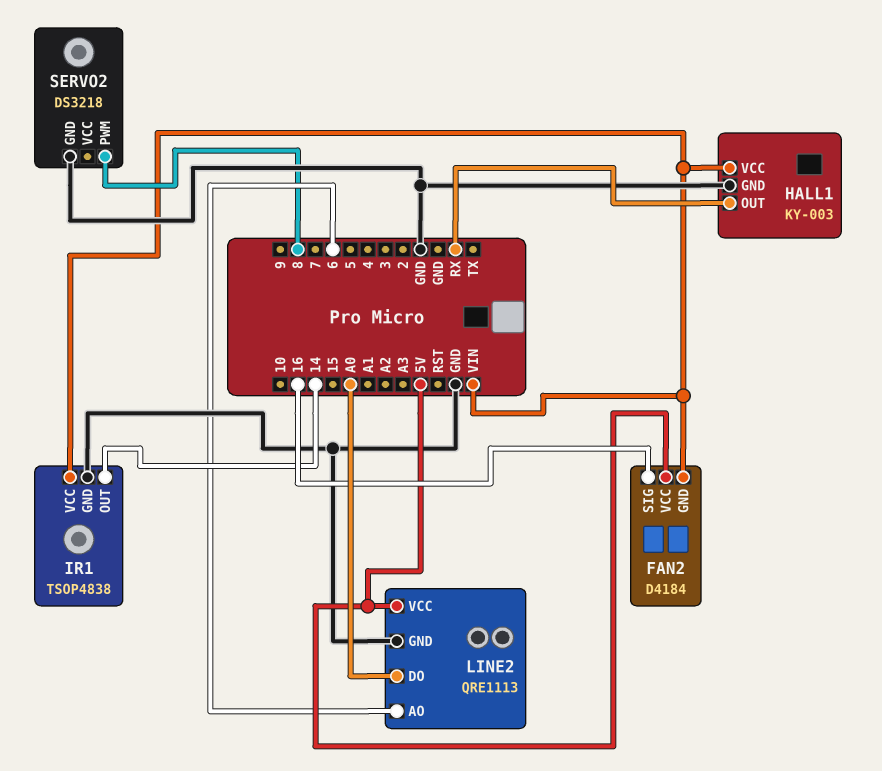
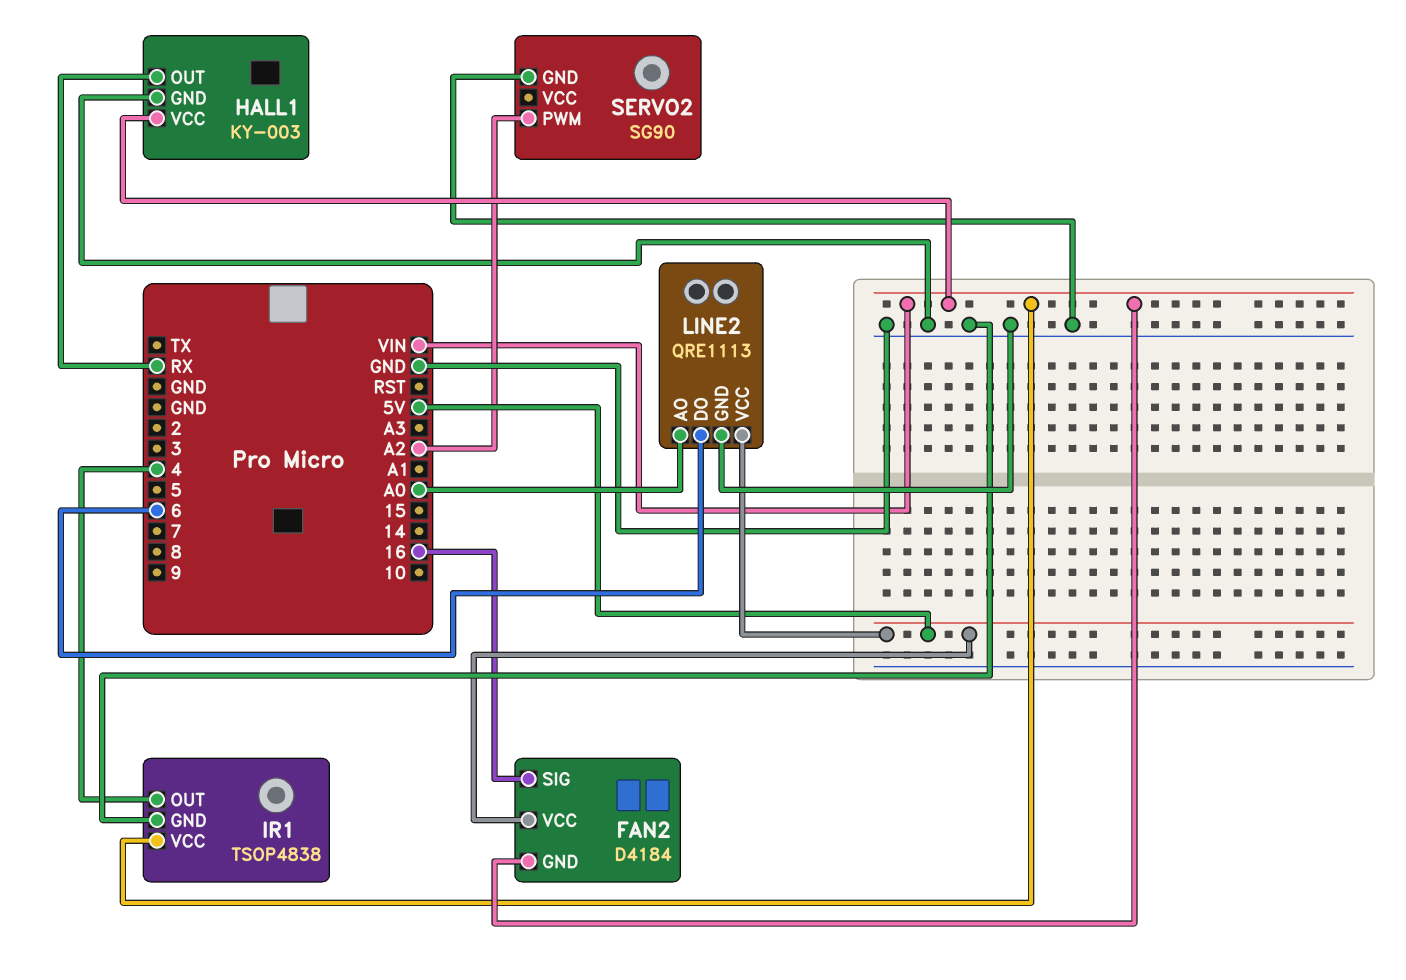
IR1 pin OUT: 14 -> 4
LINE2 pin AO: 6 -> A0
LINE2 pin DO: A0 -> 6
SERVO2: DS3218 -> SG90
SERVO2 pin PWM: 8 -> A2

